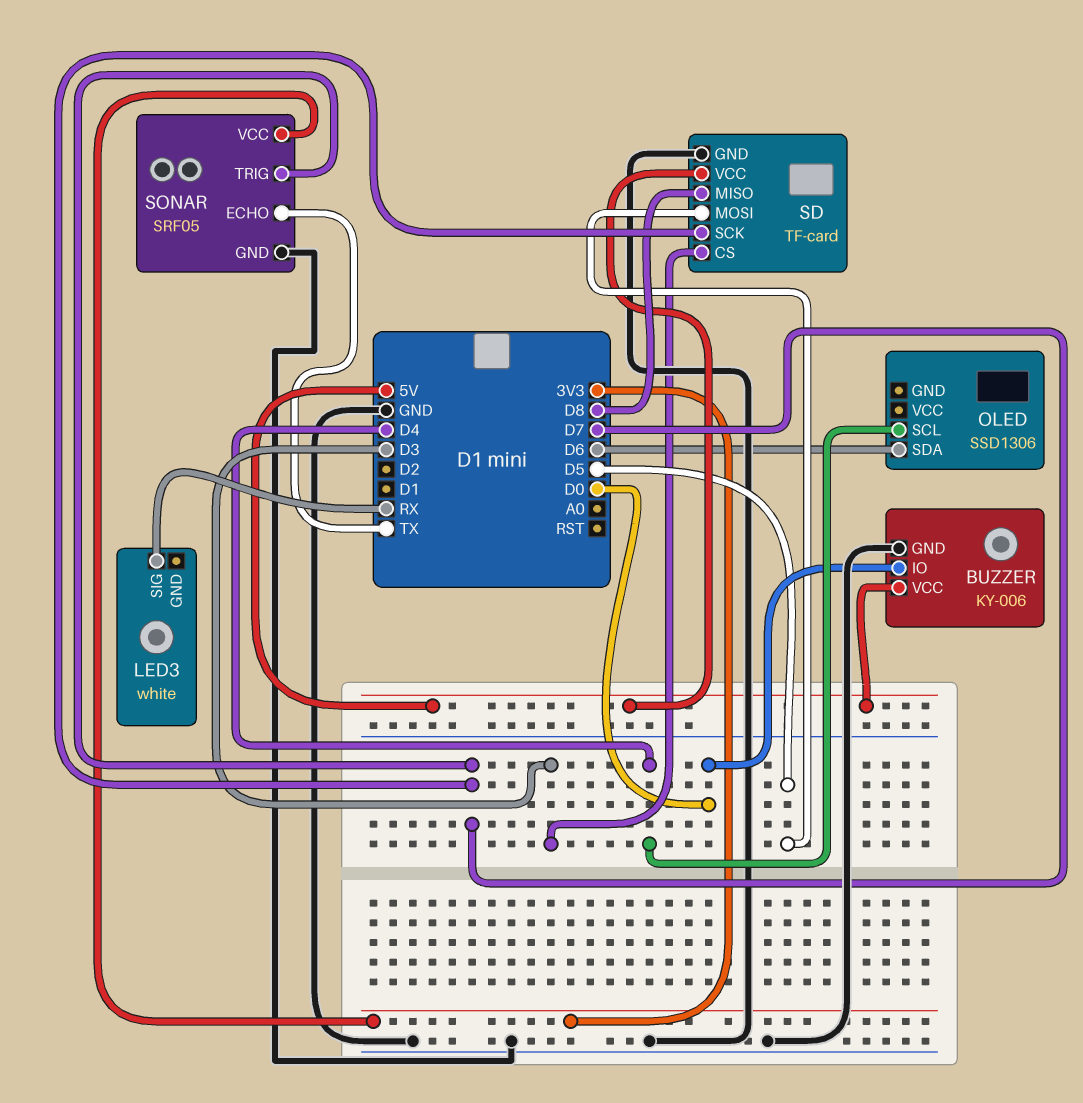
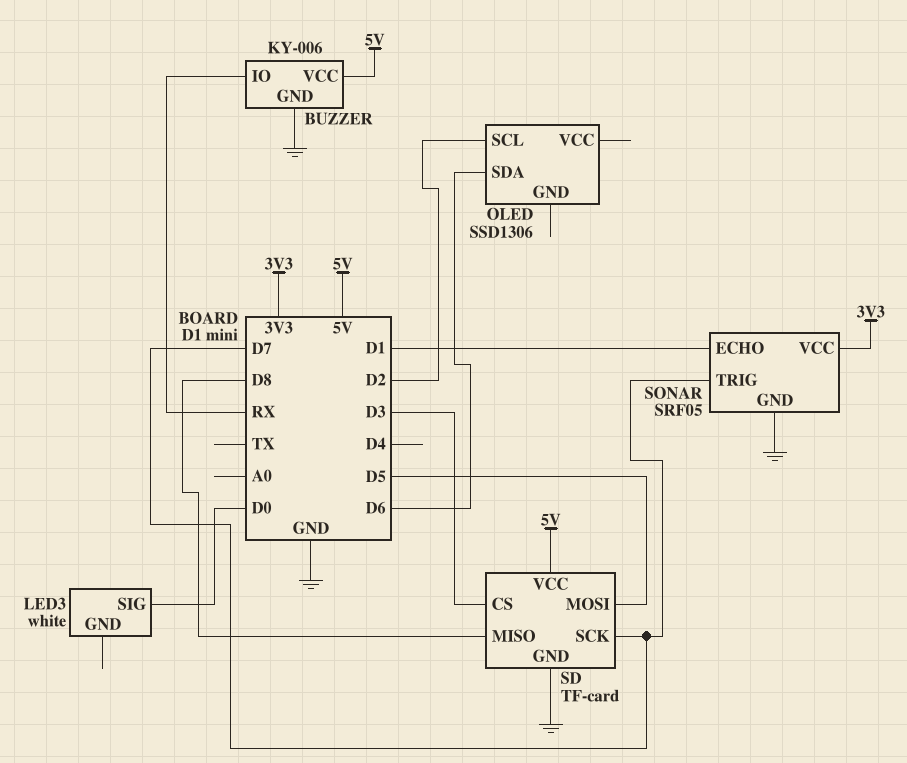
BUZZER pin IO: D0 -> RX
LED3 pin SIG: RX -> D0
OLED pin SCL: D4 -> D2
SONAR pin ECHO: TX -> D1

